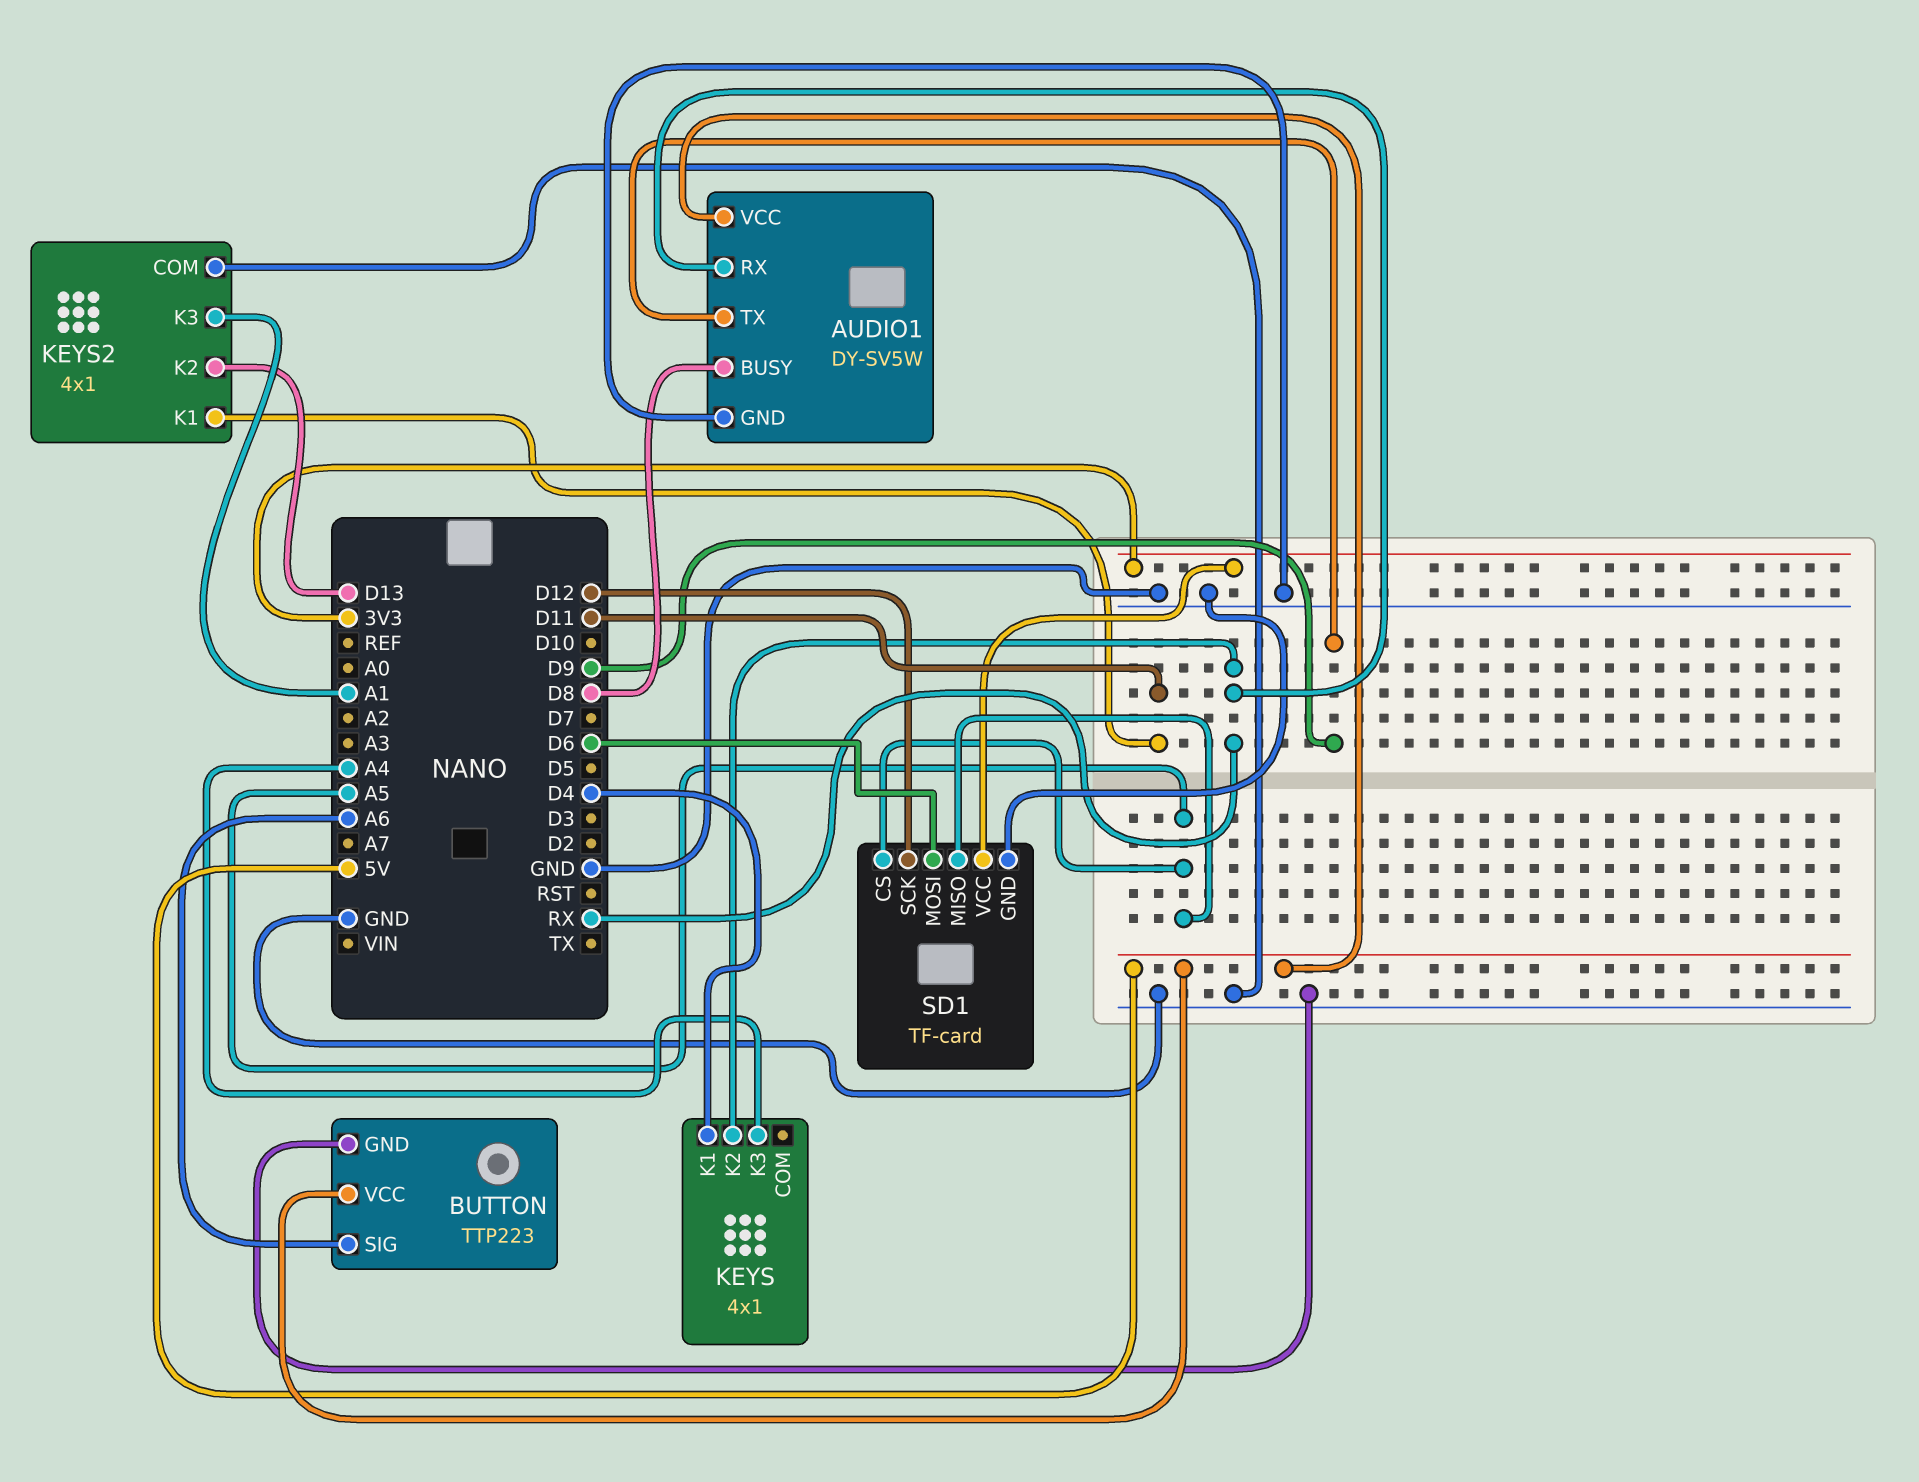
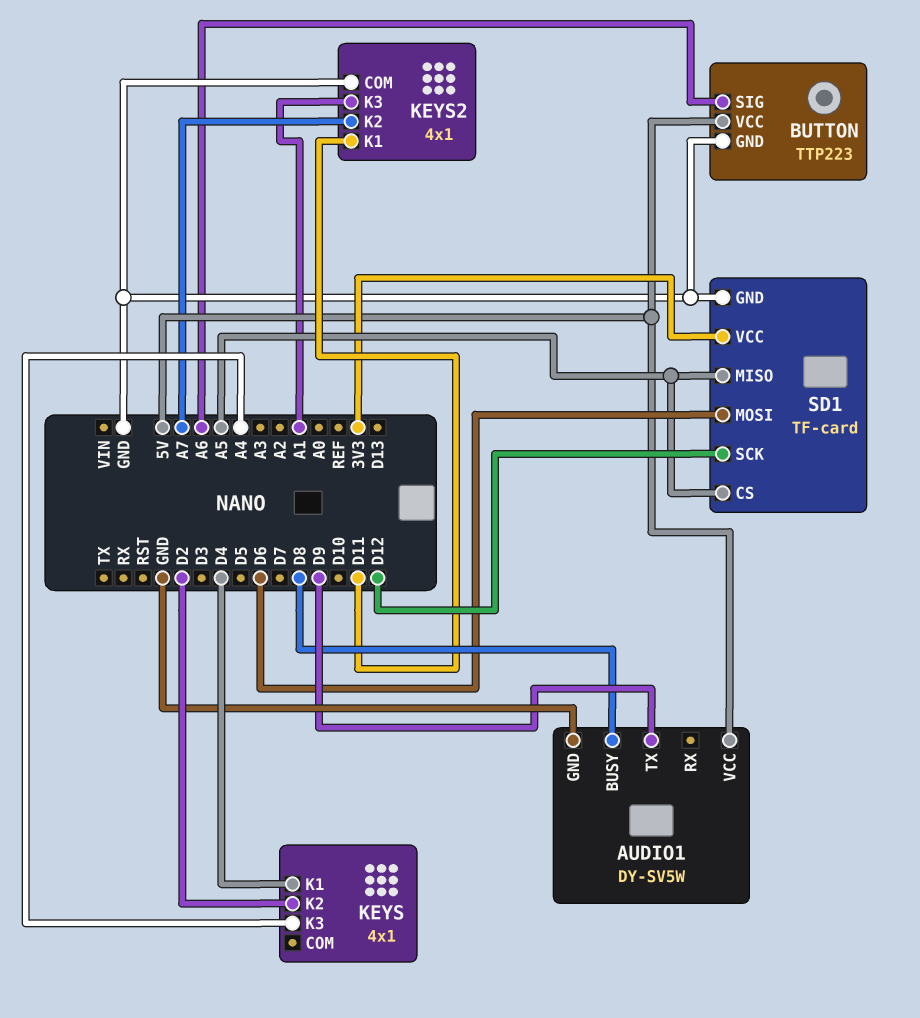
AUDIO1 pin RX: RX -> none
KEYS pin K2: RX -> D2
KEYS2 pin K2: D13 -> A7

